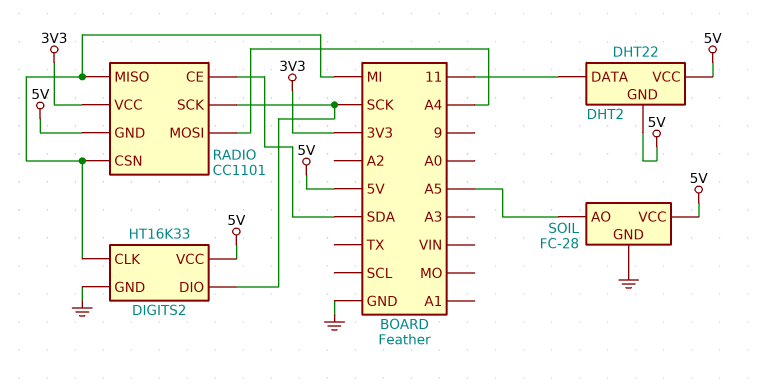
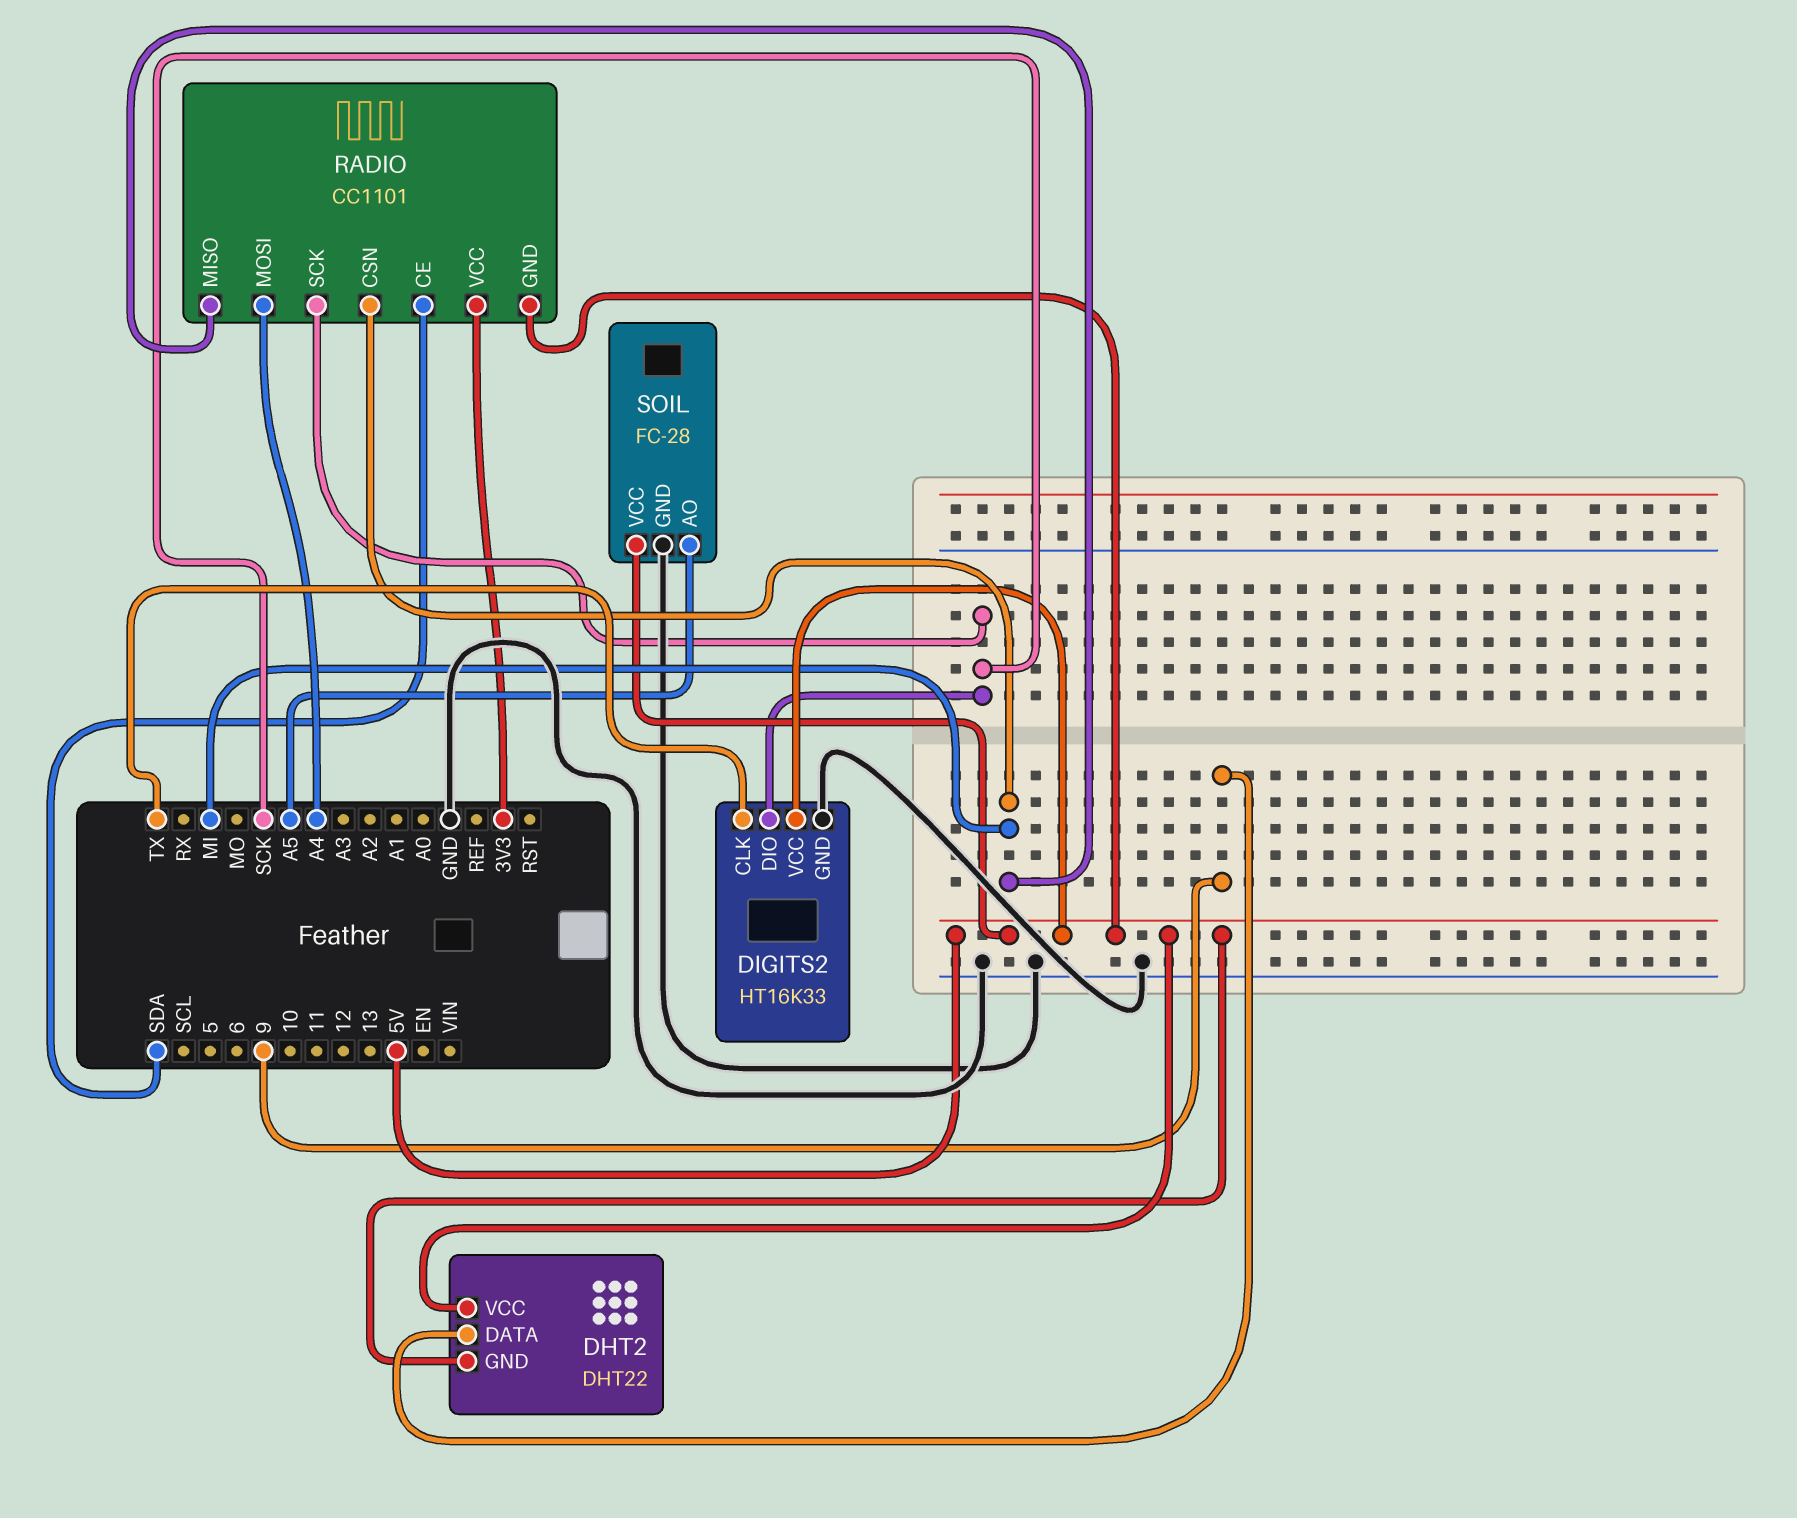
DHT2 pin DATA: 11 -> 9
DIGITS2 pin CLK: MI -> TX

